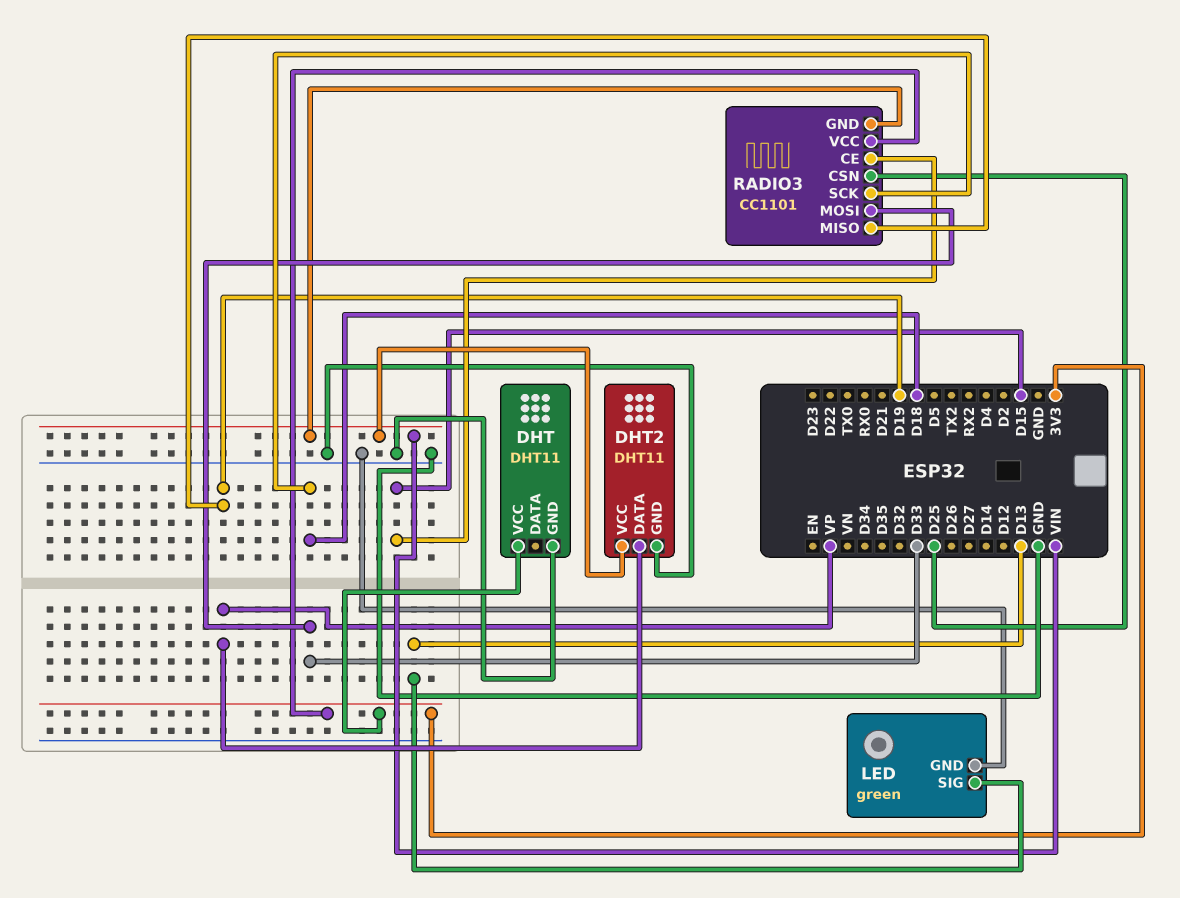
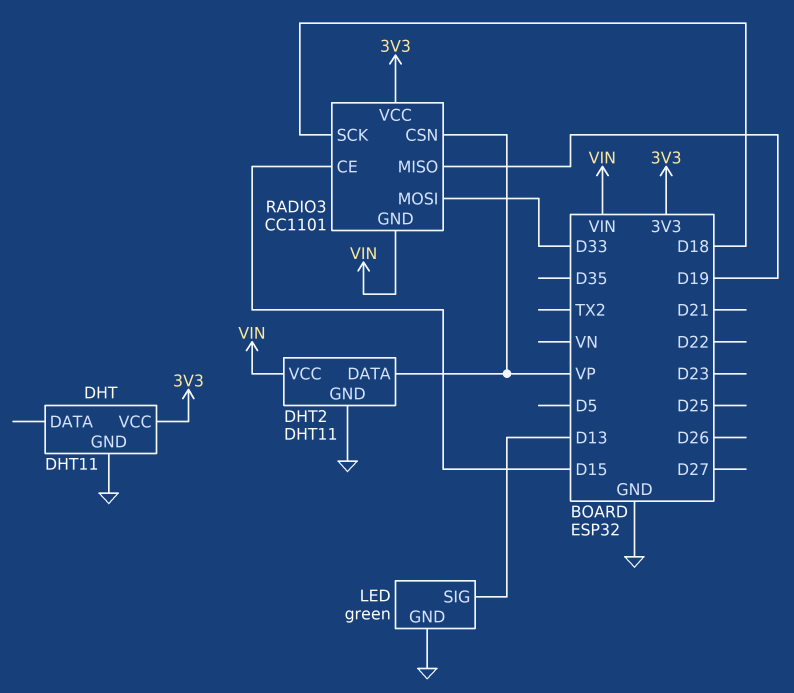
RADIO3 pin CSN: D25 -> VP

